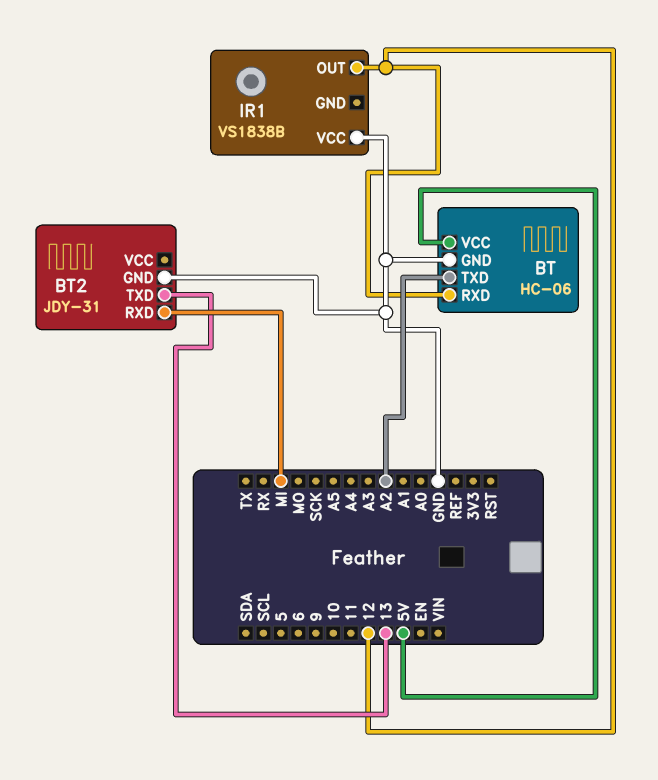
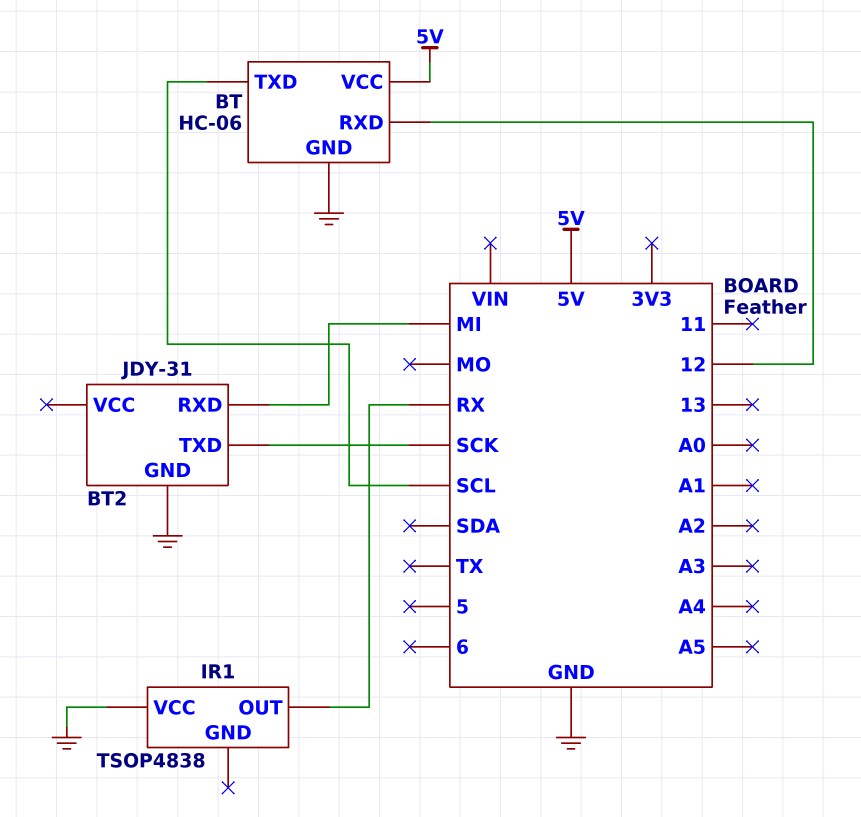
BT pin TXD: A2 -> SCL
BT2 pin TXD: 13 -> SCK
IR1: VS1838B -> TSOP4838
IR1 pin OUT: 12 -> RX

